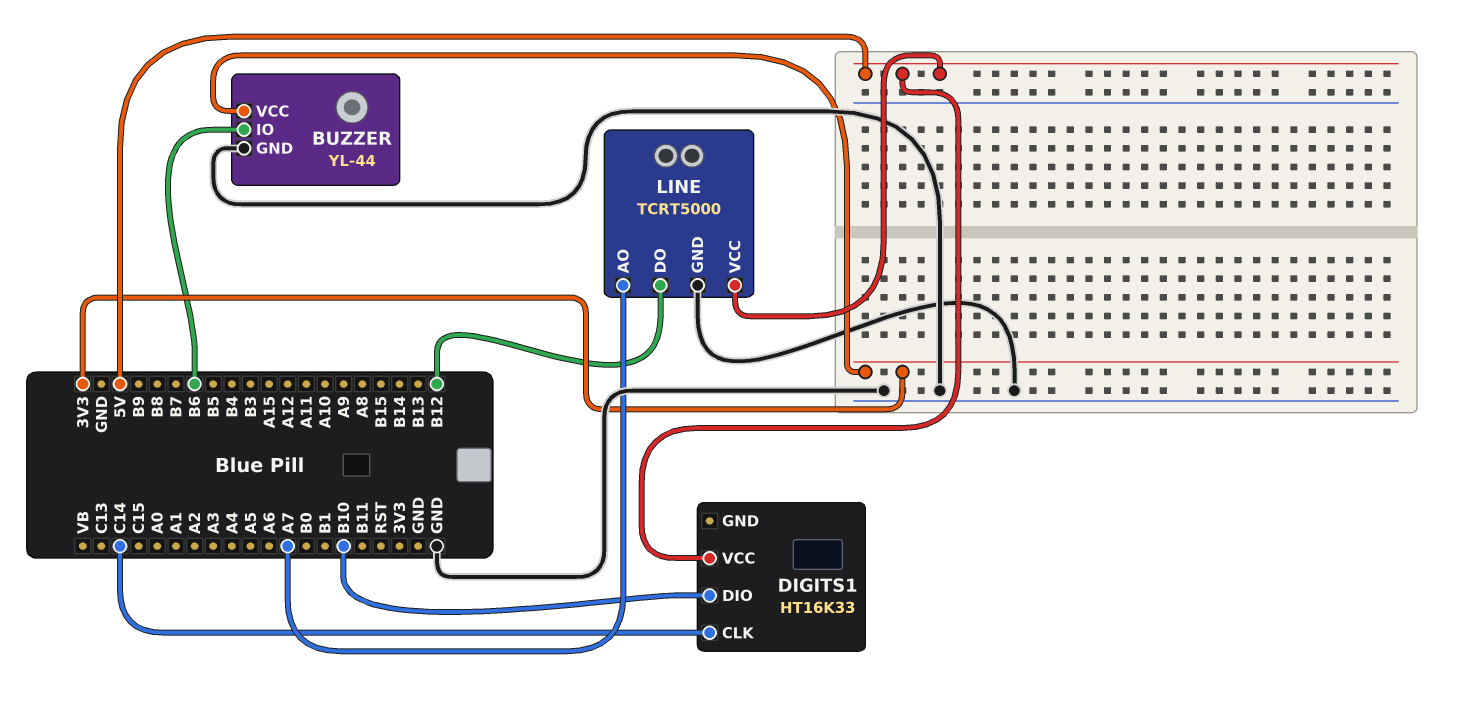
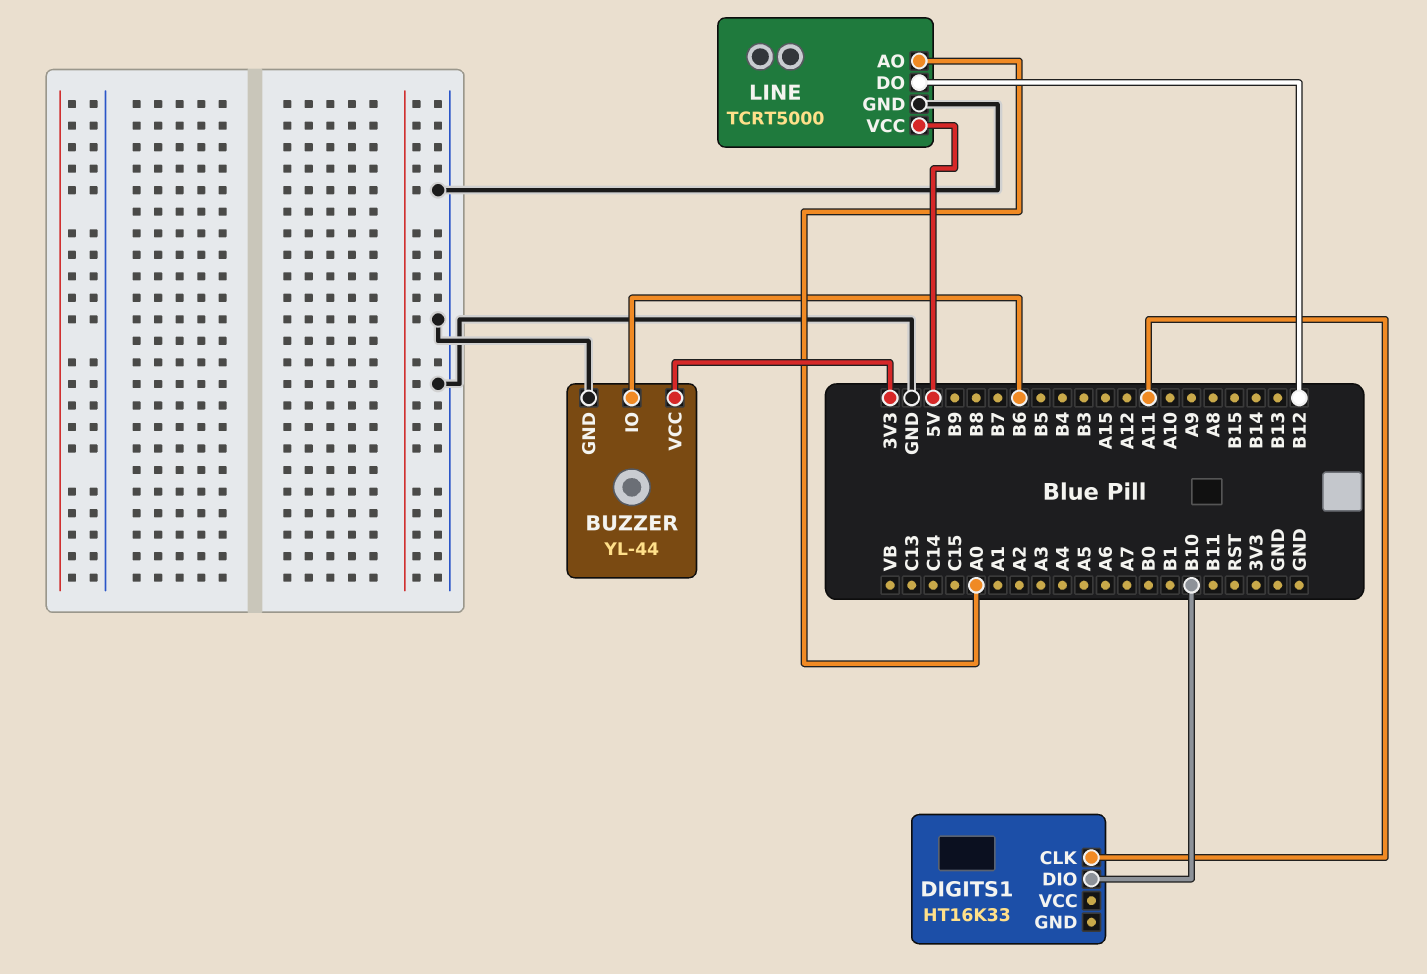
DIGITS1 pin CLK: C14 -> A11
DIGITS1 pin VCC: 5V -> none
LINE pin AO: A7 -> A0

